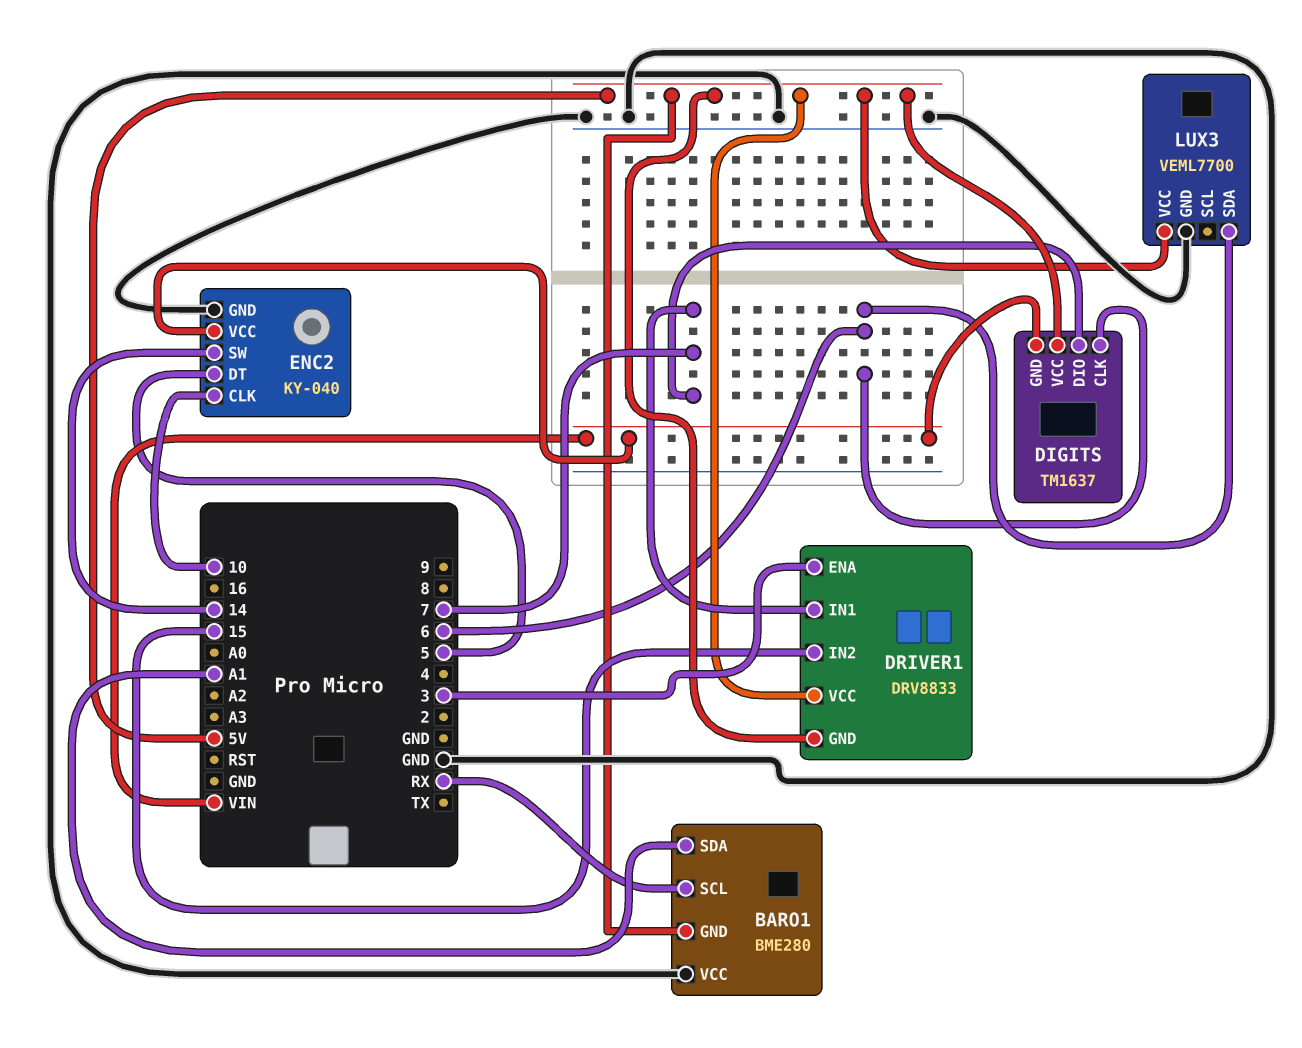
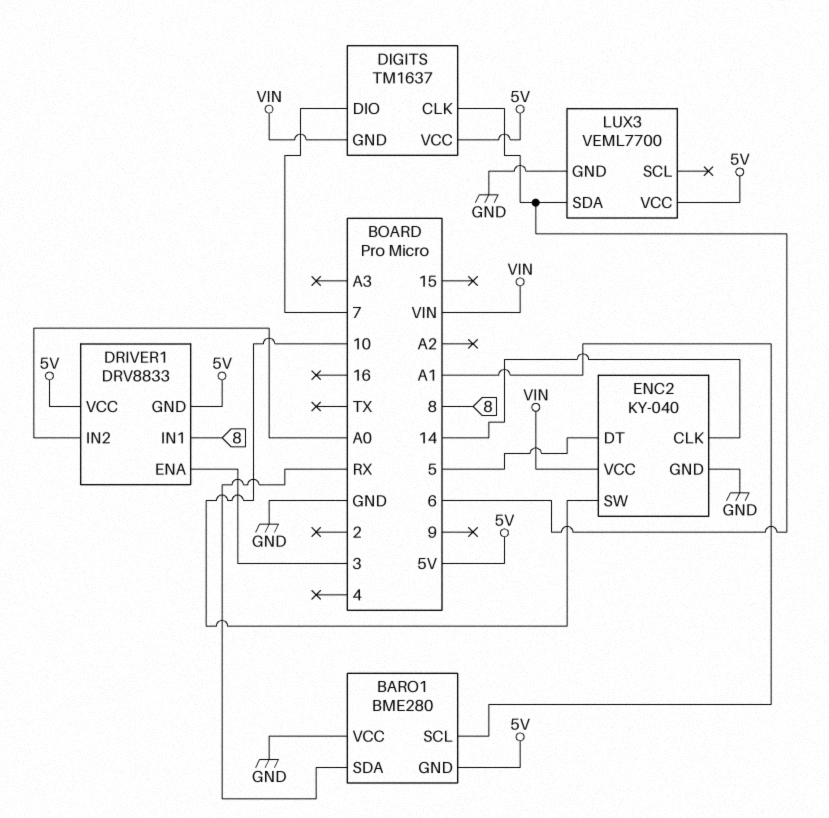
BARO1 pin SCL: RX -> A1
BARO1 pin SDA: A1 -> RX
DRIVER1 pin IN1: 7 -> 8
DRIVER1 pin IN2: 15 -> A0
ENC2 pin CLK: 10 -> 14
ENC2 pin SW: 14 -> 10

